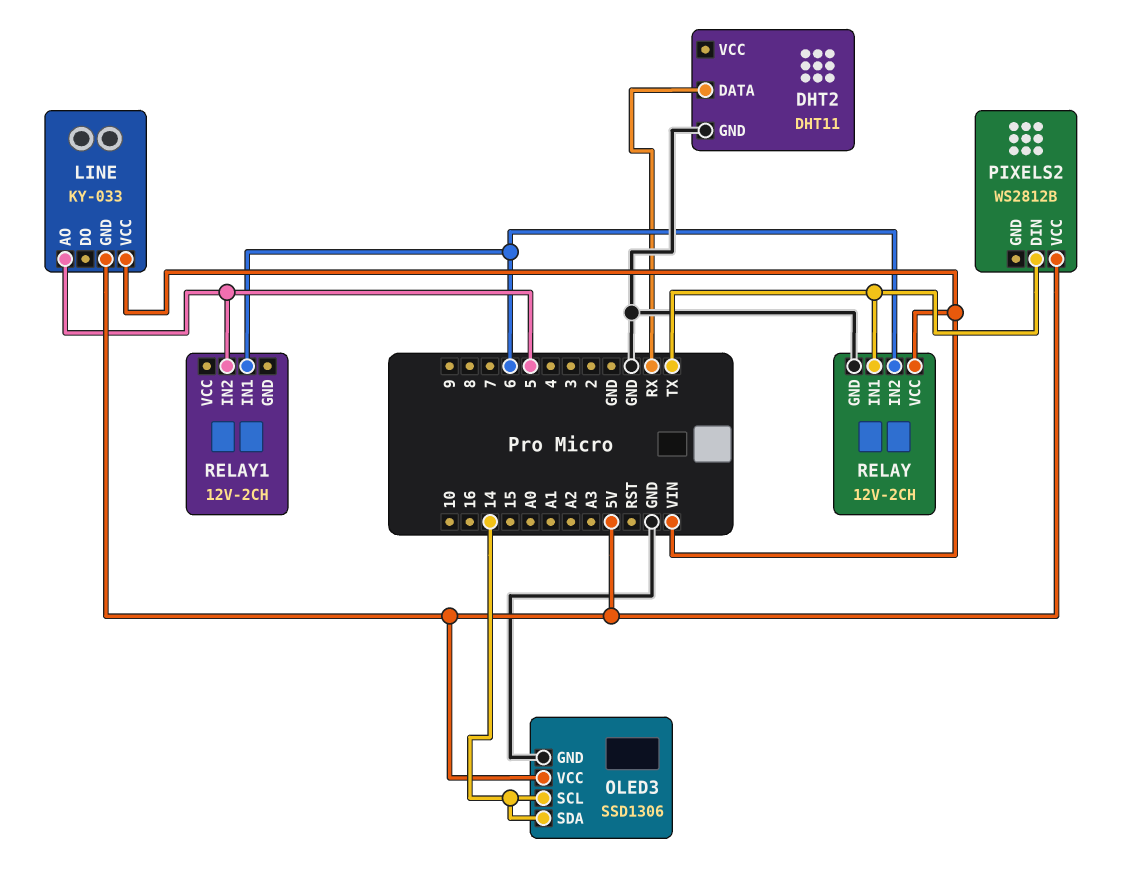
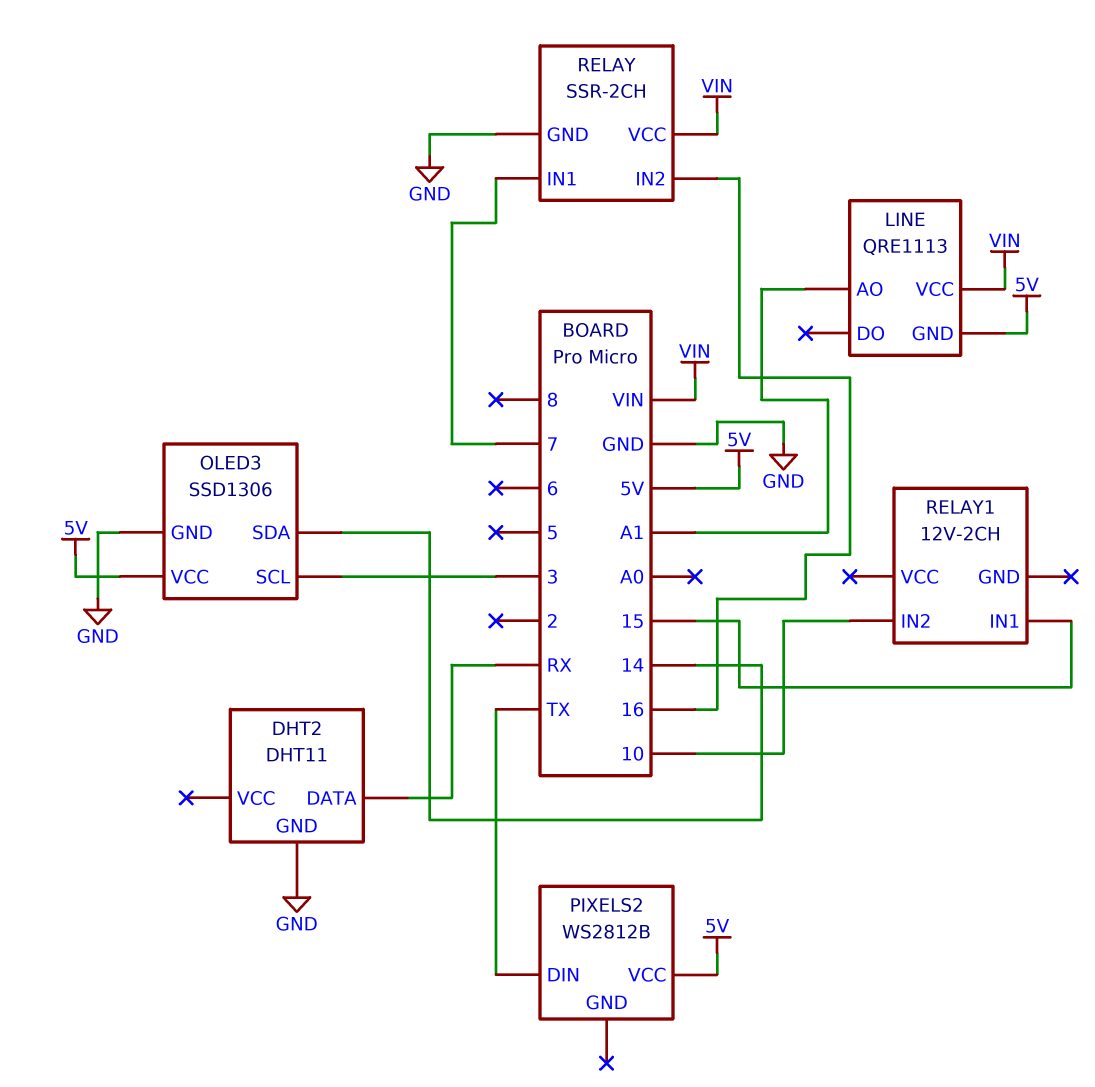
LINE: KY-033 -> QRE1113
LINE pin AO: 5 -> A1
OLED3 pin SCL: 14 -> 3
RELAY: 12V-2CH -> SSR-2CH
RELAY pin IN1: TX -> 7
RELAY pin IN2: 6 -> 16
RELAY1 pin IN1: 6 -> 15
RELAY1 pin IN2: 5 -> 10

